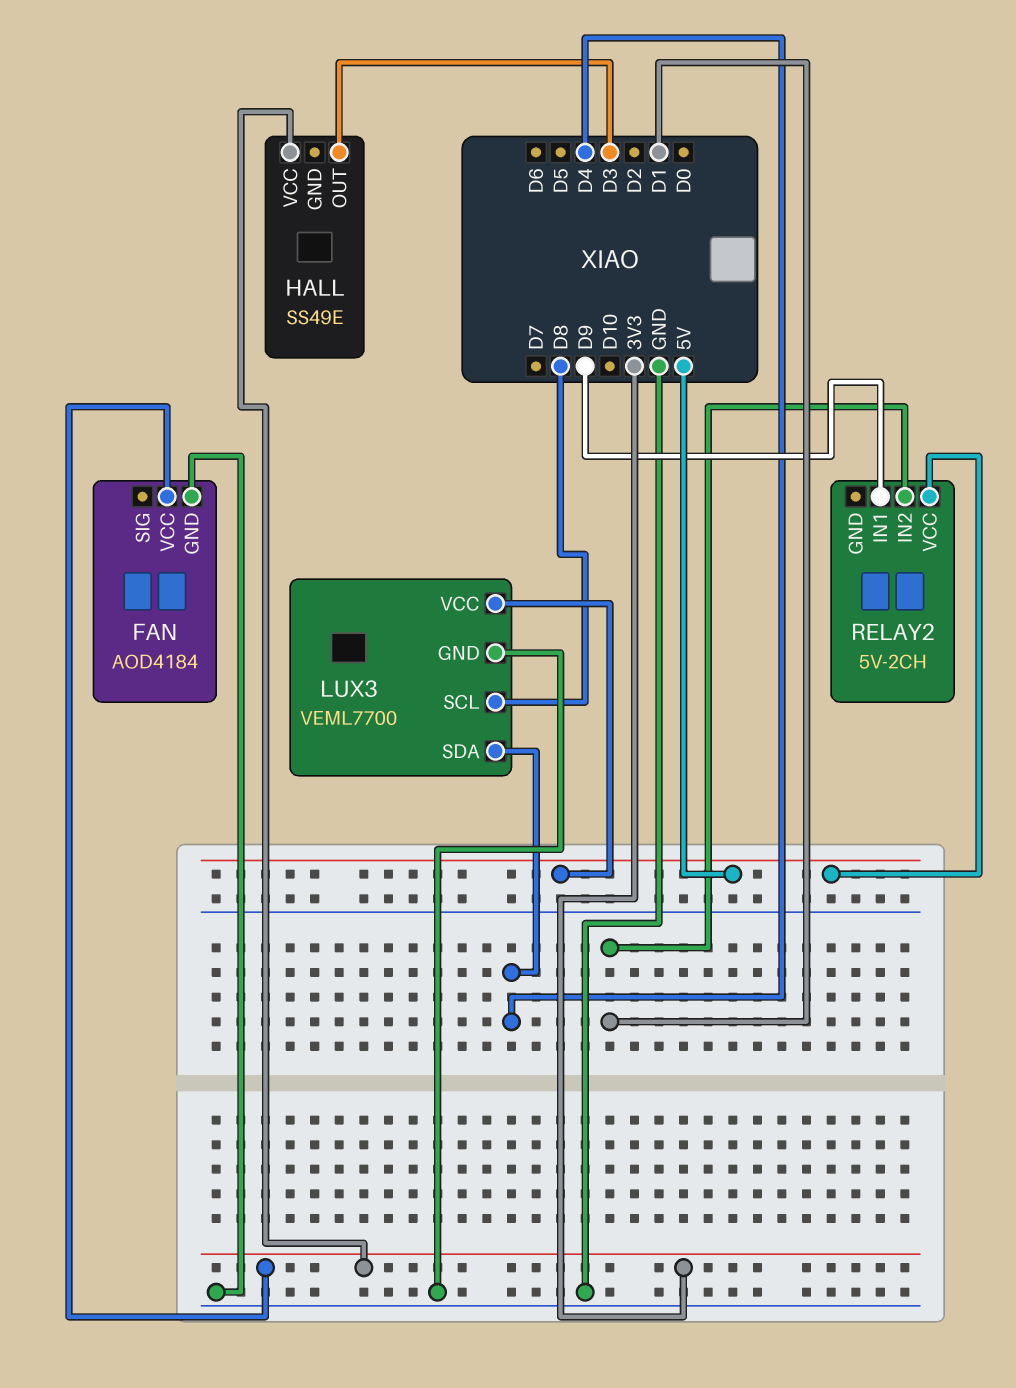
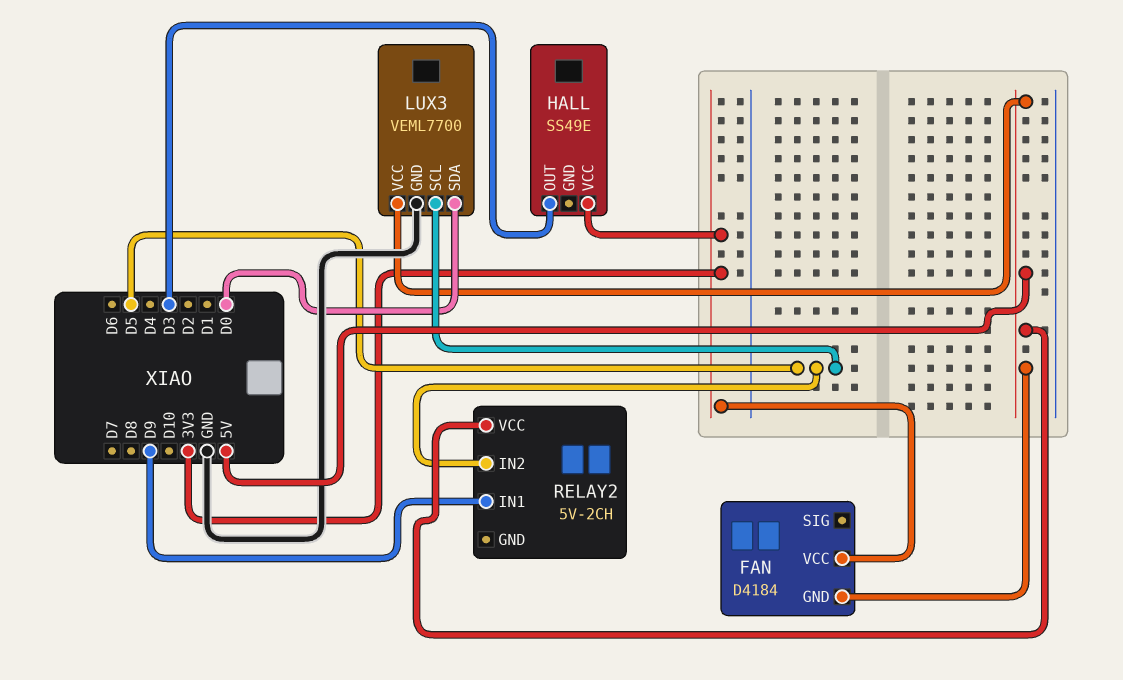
FAN: AOD4184 -> D4184
FAN pin GND: GND -> 5V
LUX3 pin SCL: D8 -> D5
LUX3 pin SDA: D4 -> D0
RELAY2 pin IN2: D1 -> D5

